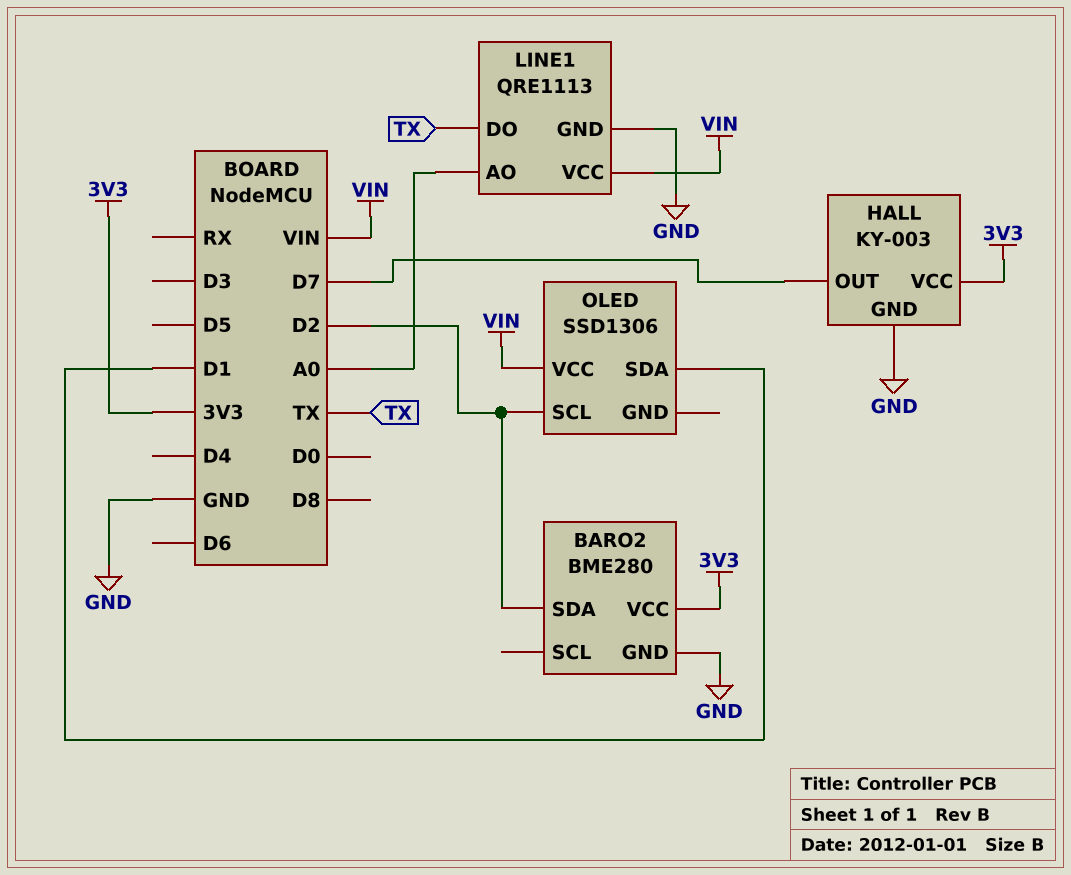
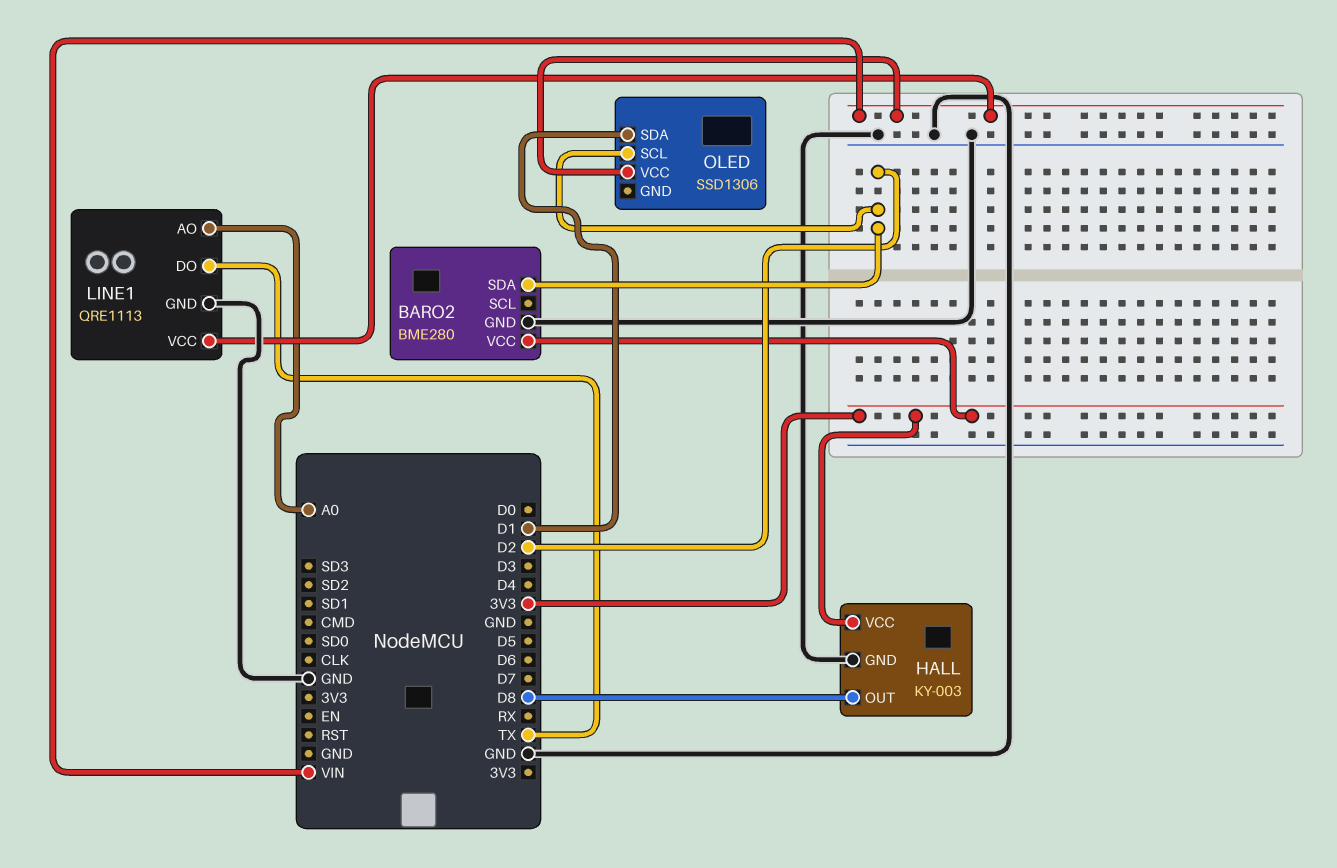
HALL pin OUT: D7 -> D8

